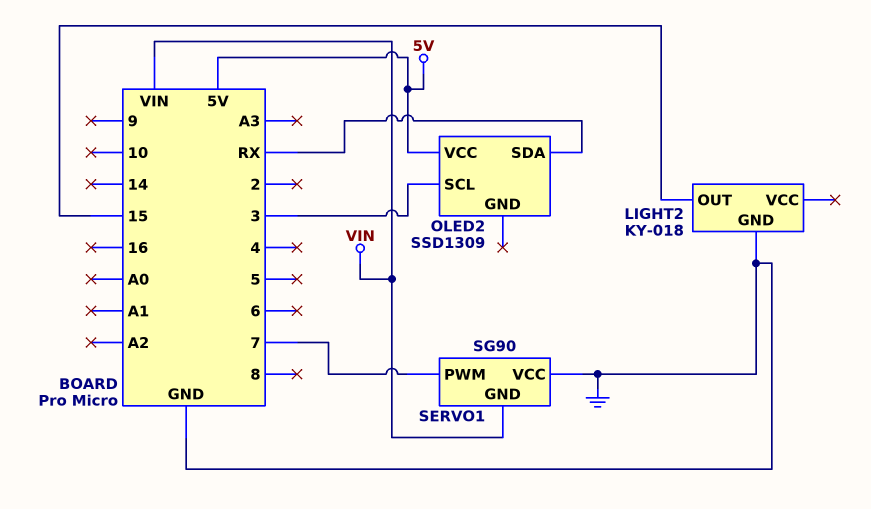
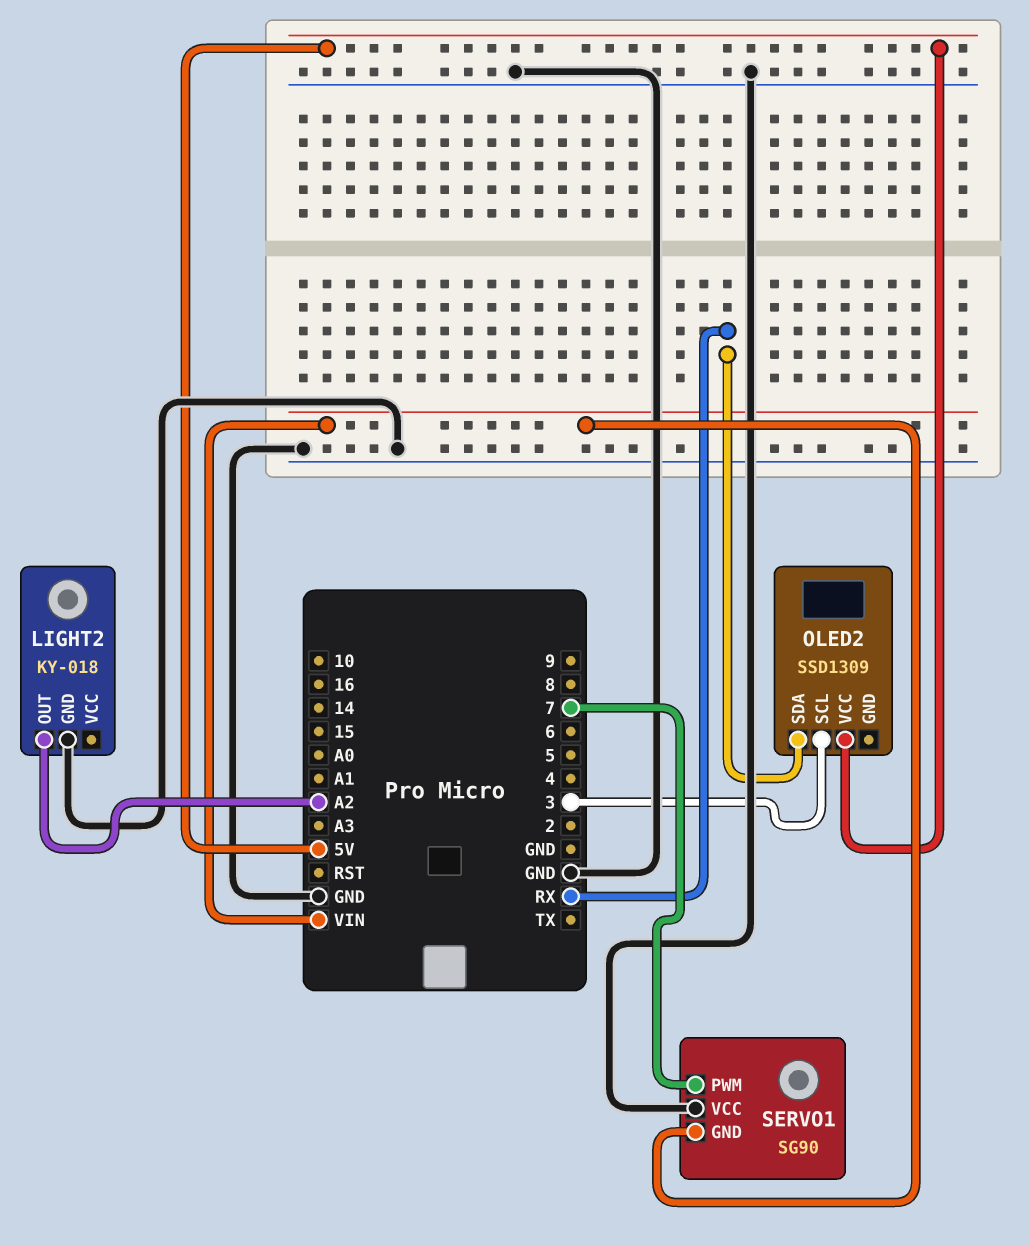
LIGHT2 pin OUT: 15 -> A2

